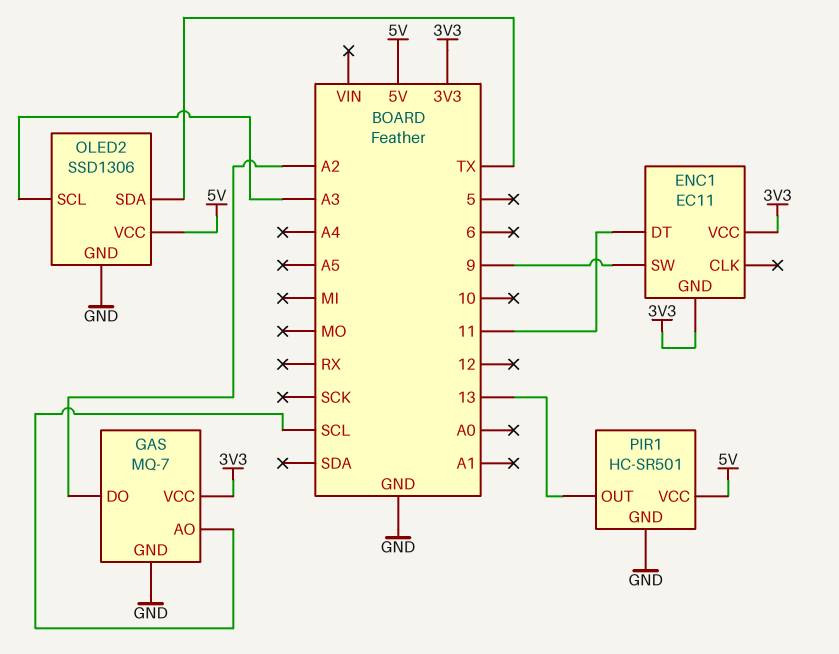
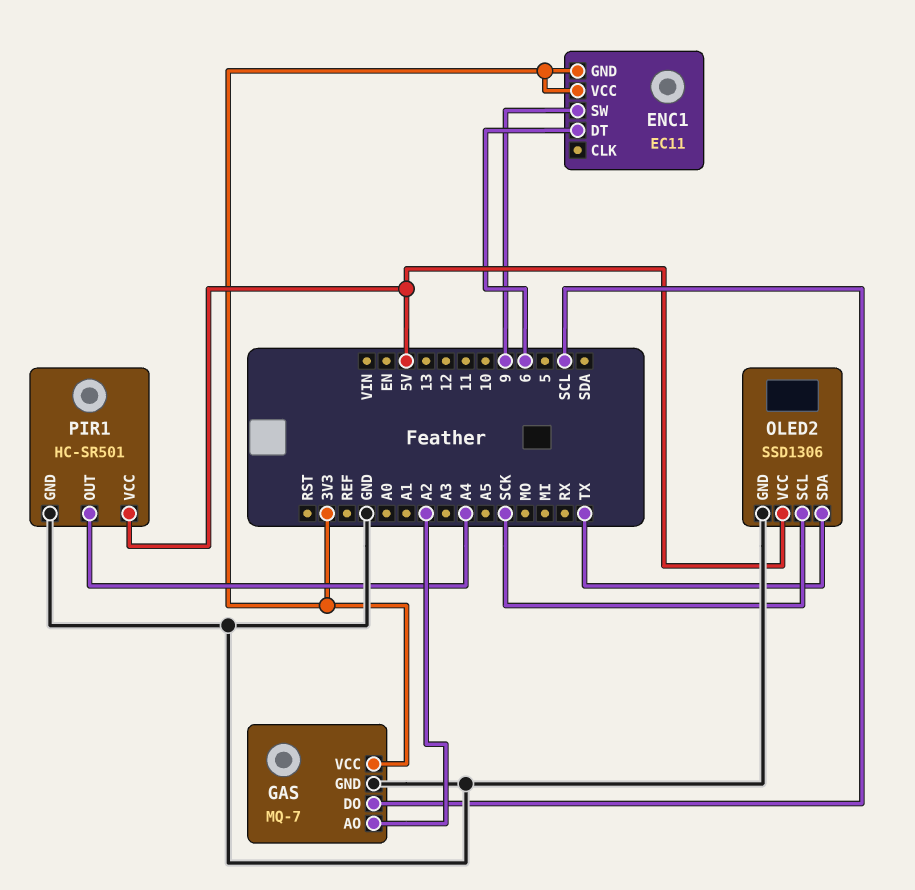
ENC1 pin DT: 11 -> 6
GAS pin AO: SCL -> A2
GAS pin DO: A2 -> SCL
OLED2 pin SCL: A3 -> SCK
PIR1 pin OUT: 13 -> A4

